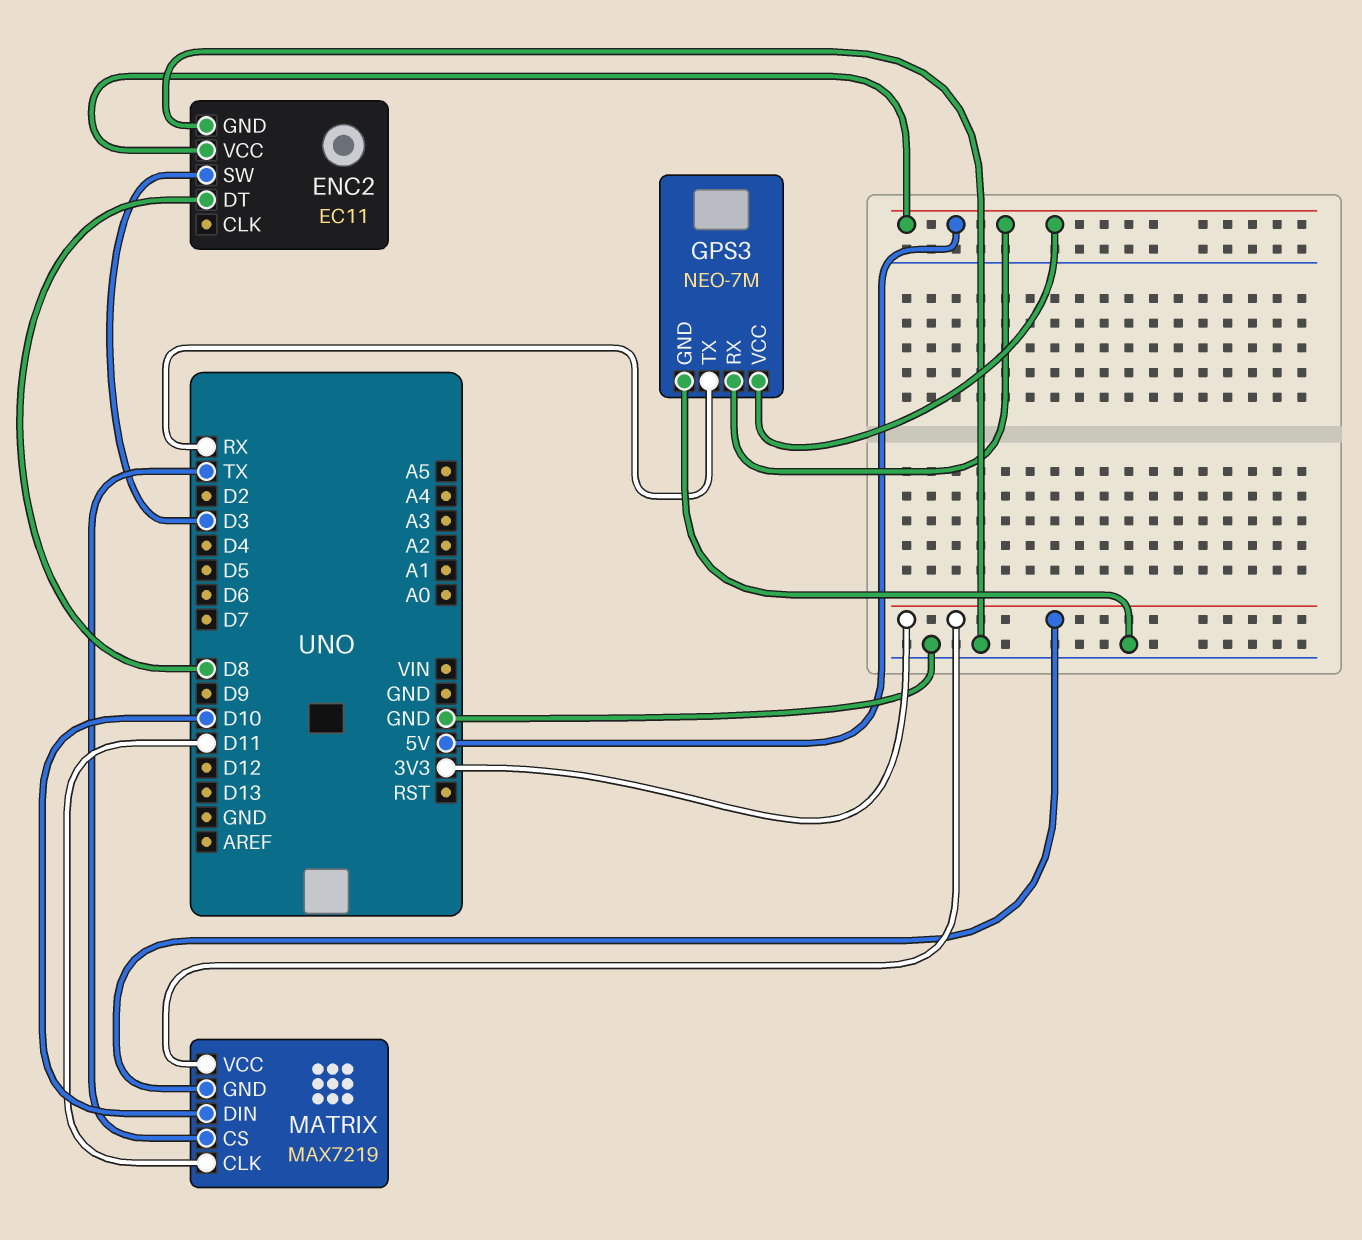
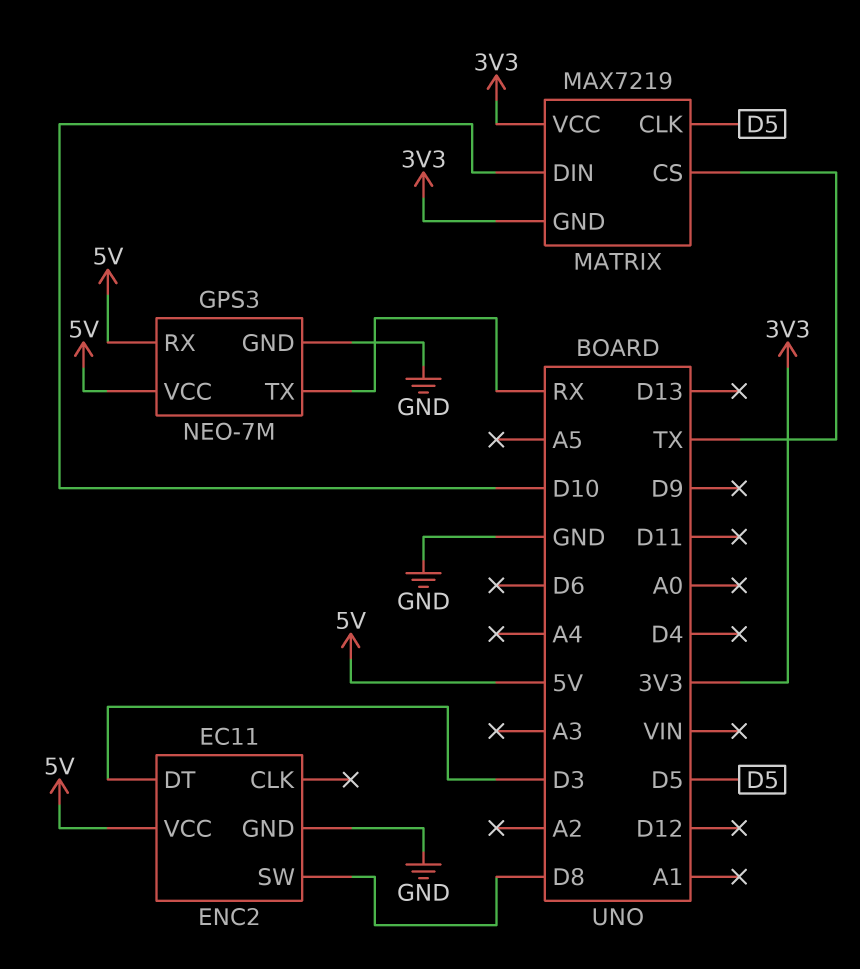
ENC2 pin DT: D8 -> D3
ENC2 pin SW: D3 -> D8
MATRIX pin CLK: D11 -> D5

